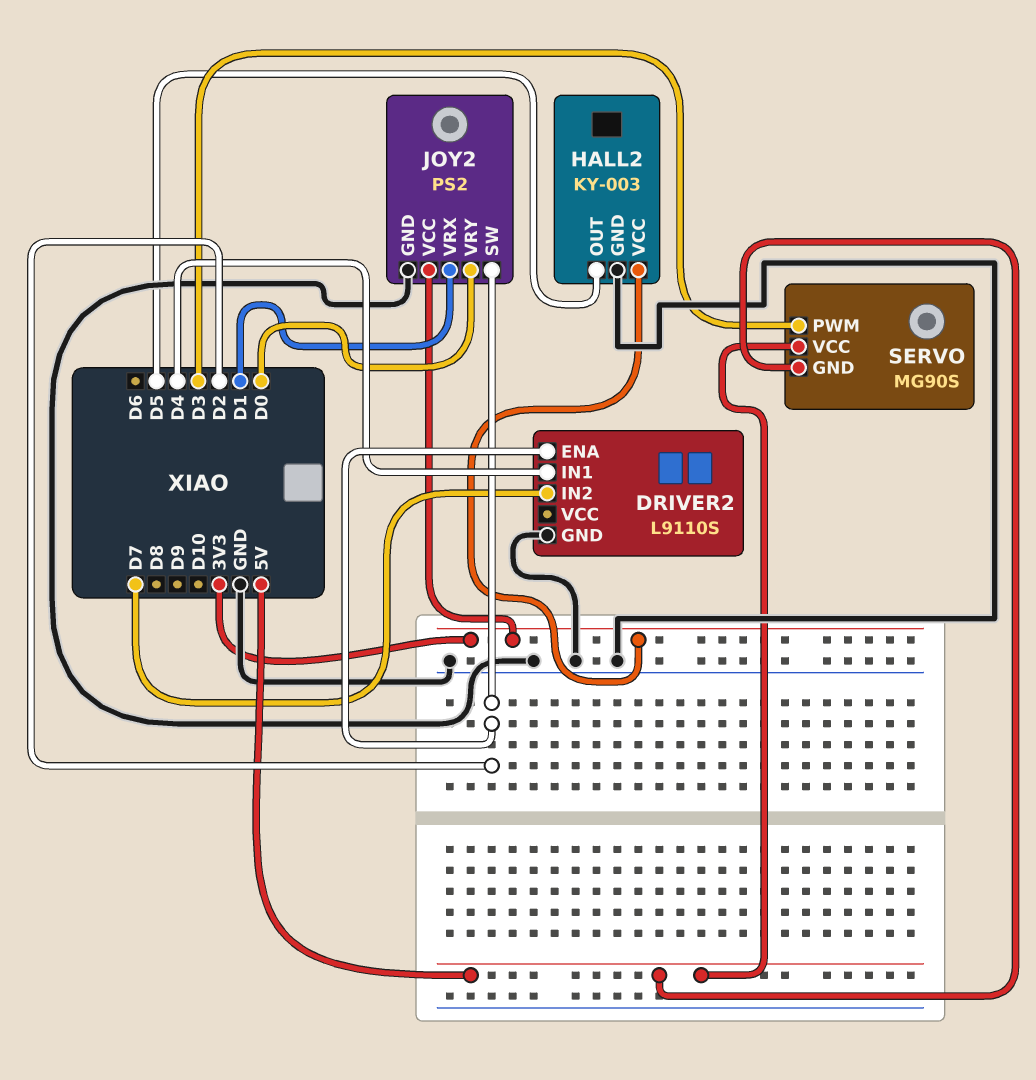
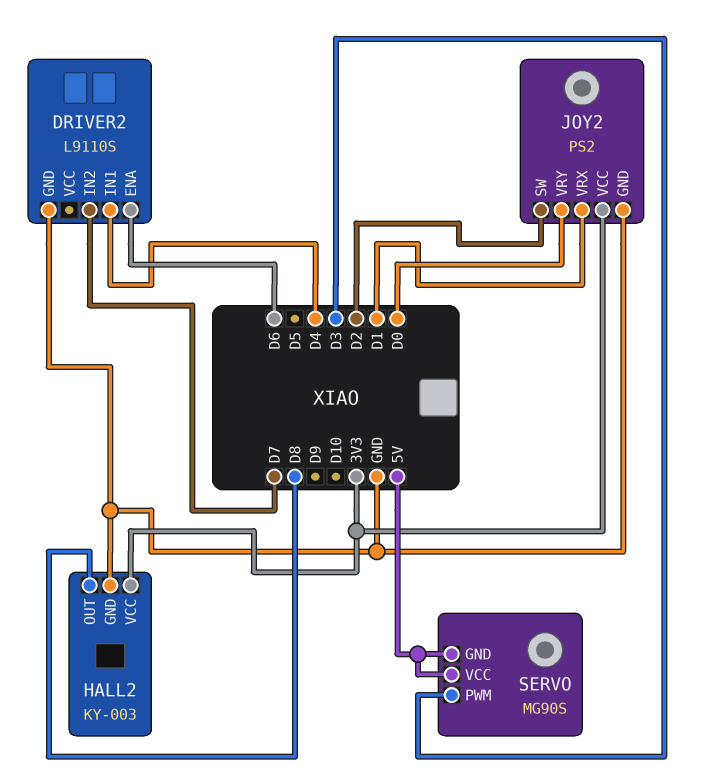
DRIVER2 pin ENA: D2 -> D6
HALL2 pin OUT: D5 -> D8

